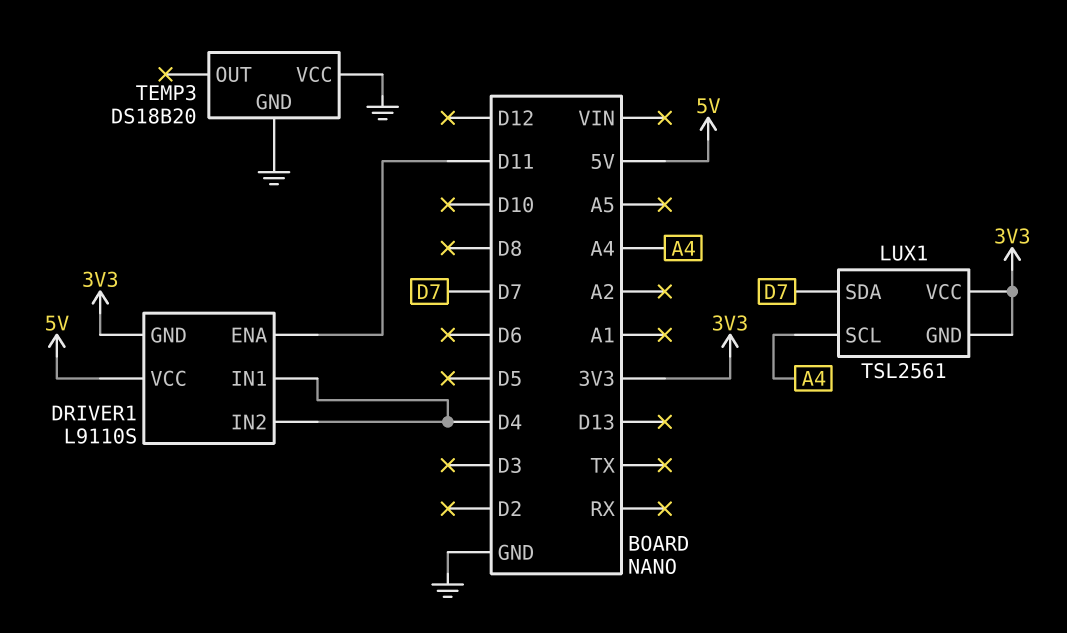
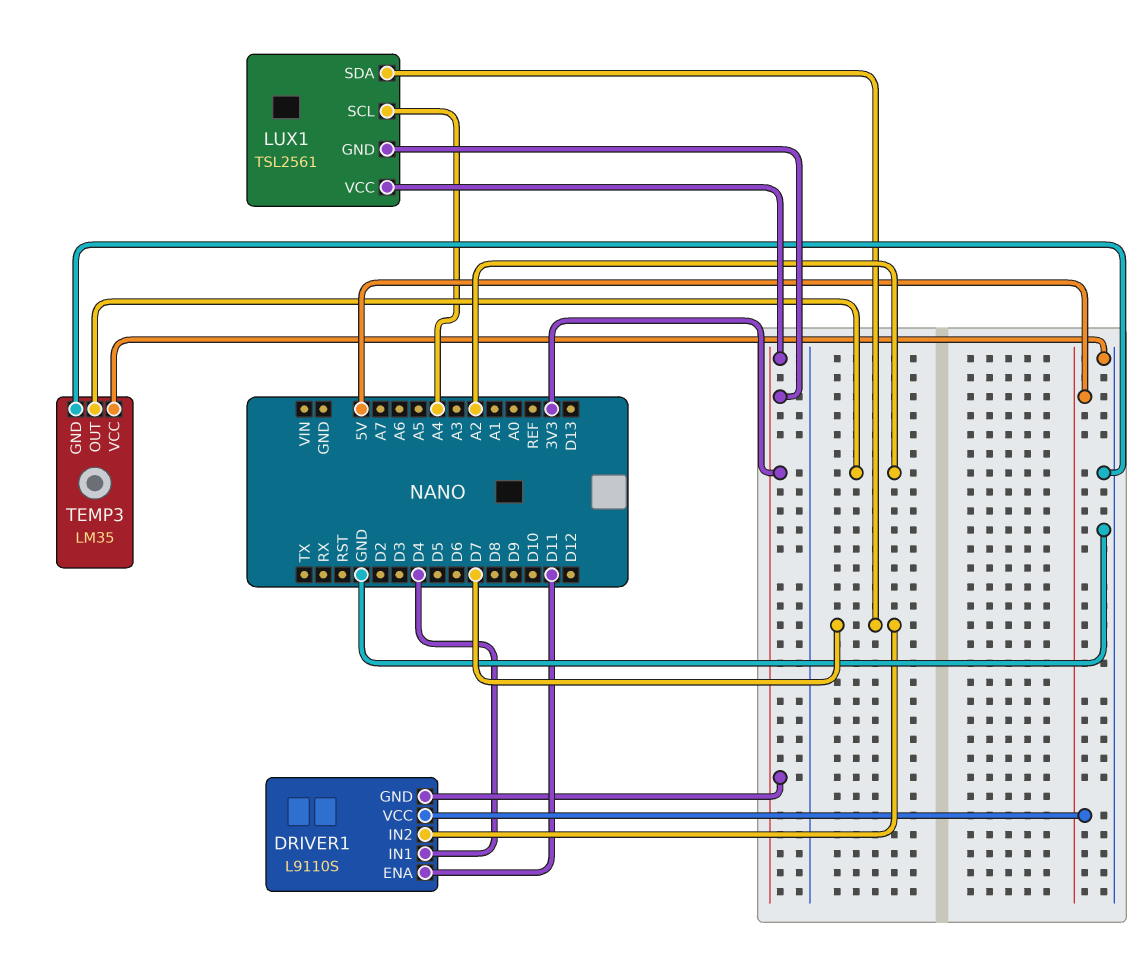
DRIVER1 pin IN2: D4 -> D7
TEMP3: DS18B20 -> LM35
TEMP3 pin OUT: none -> A2

